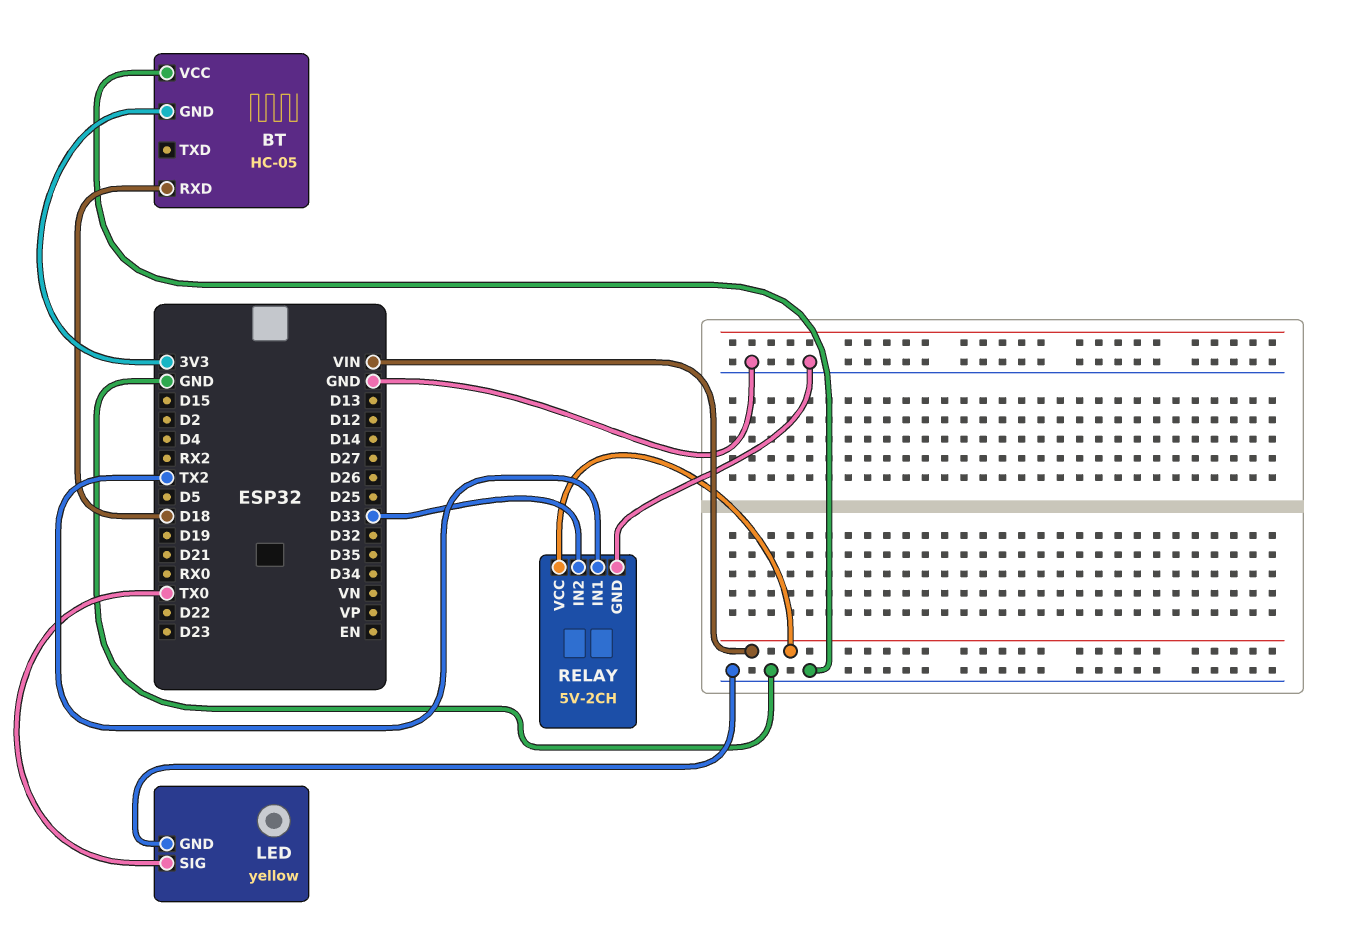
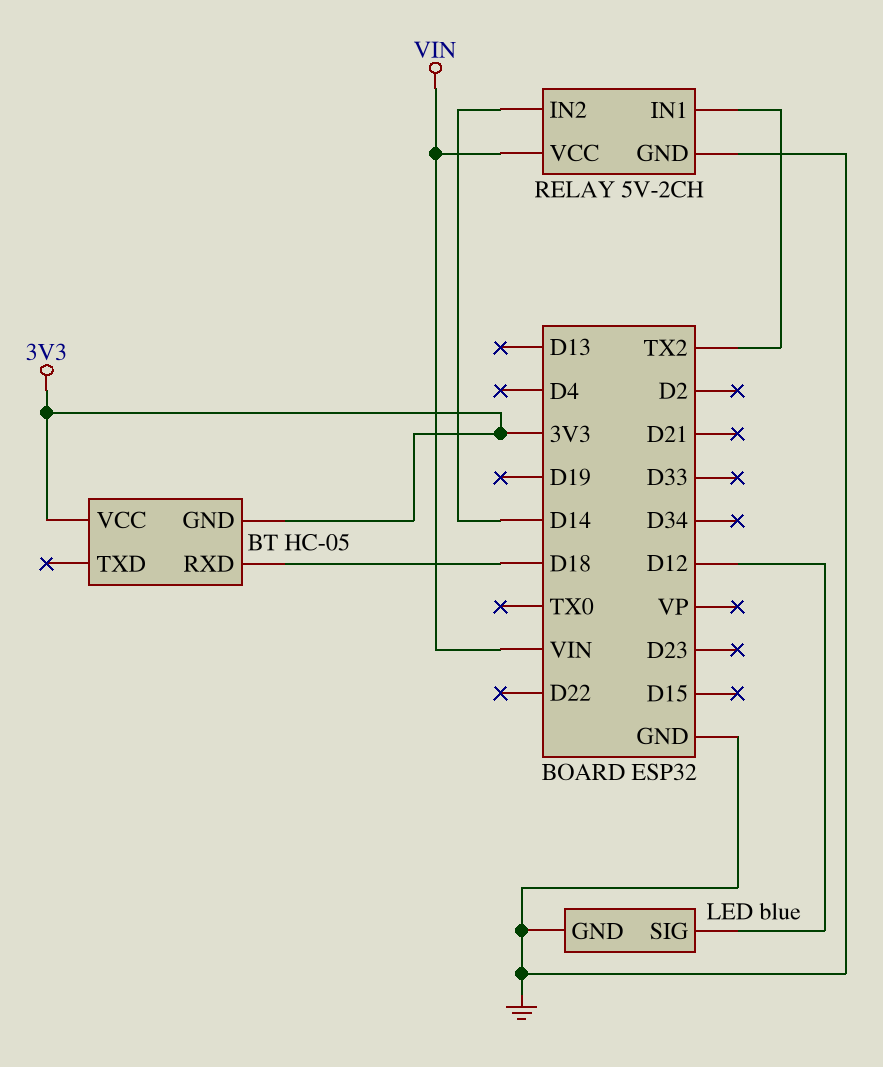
BT pin VCC: GND -> 3V3
LED: yellow -> blue
LED pin SIG: TX0 -> D12
RELAY pin IN2: D33 -> D14

